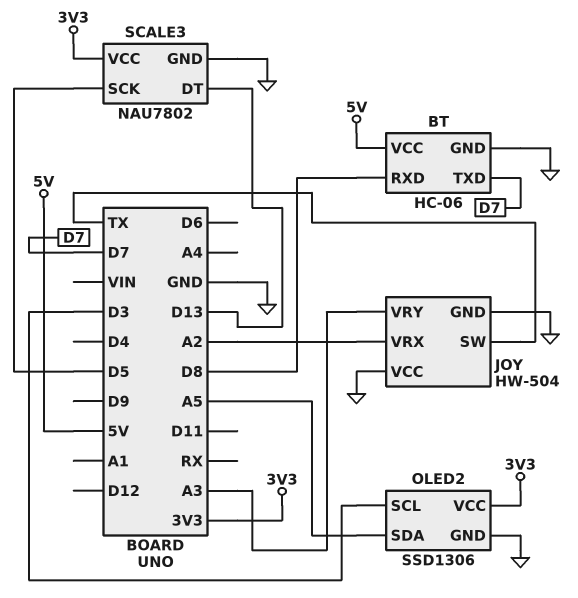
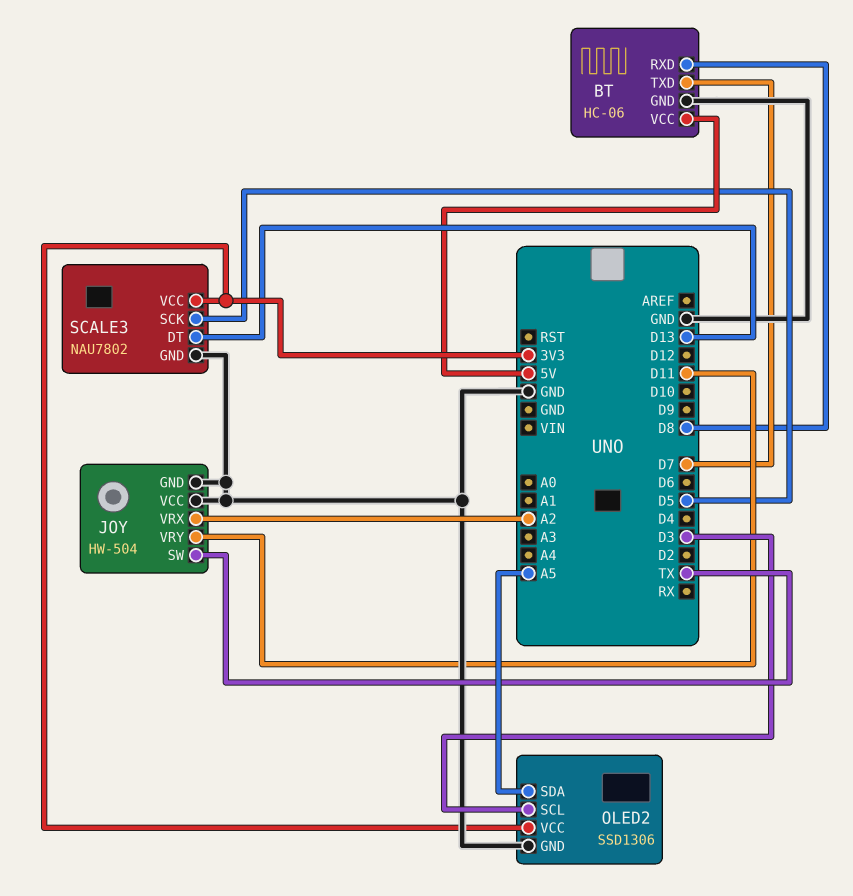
JOY pin VRY: A3 -> D11

